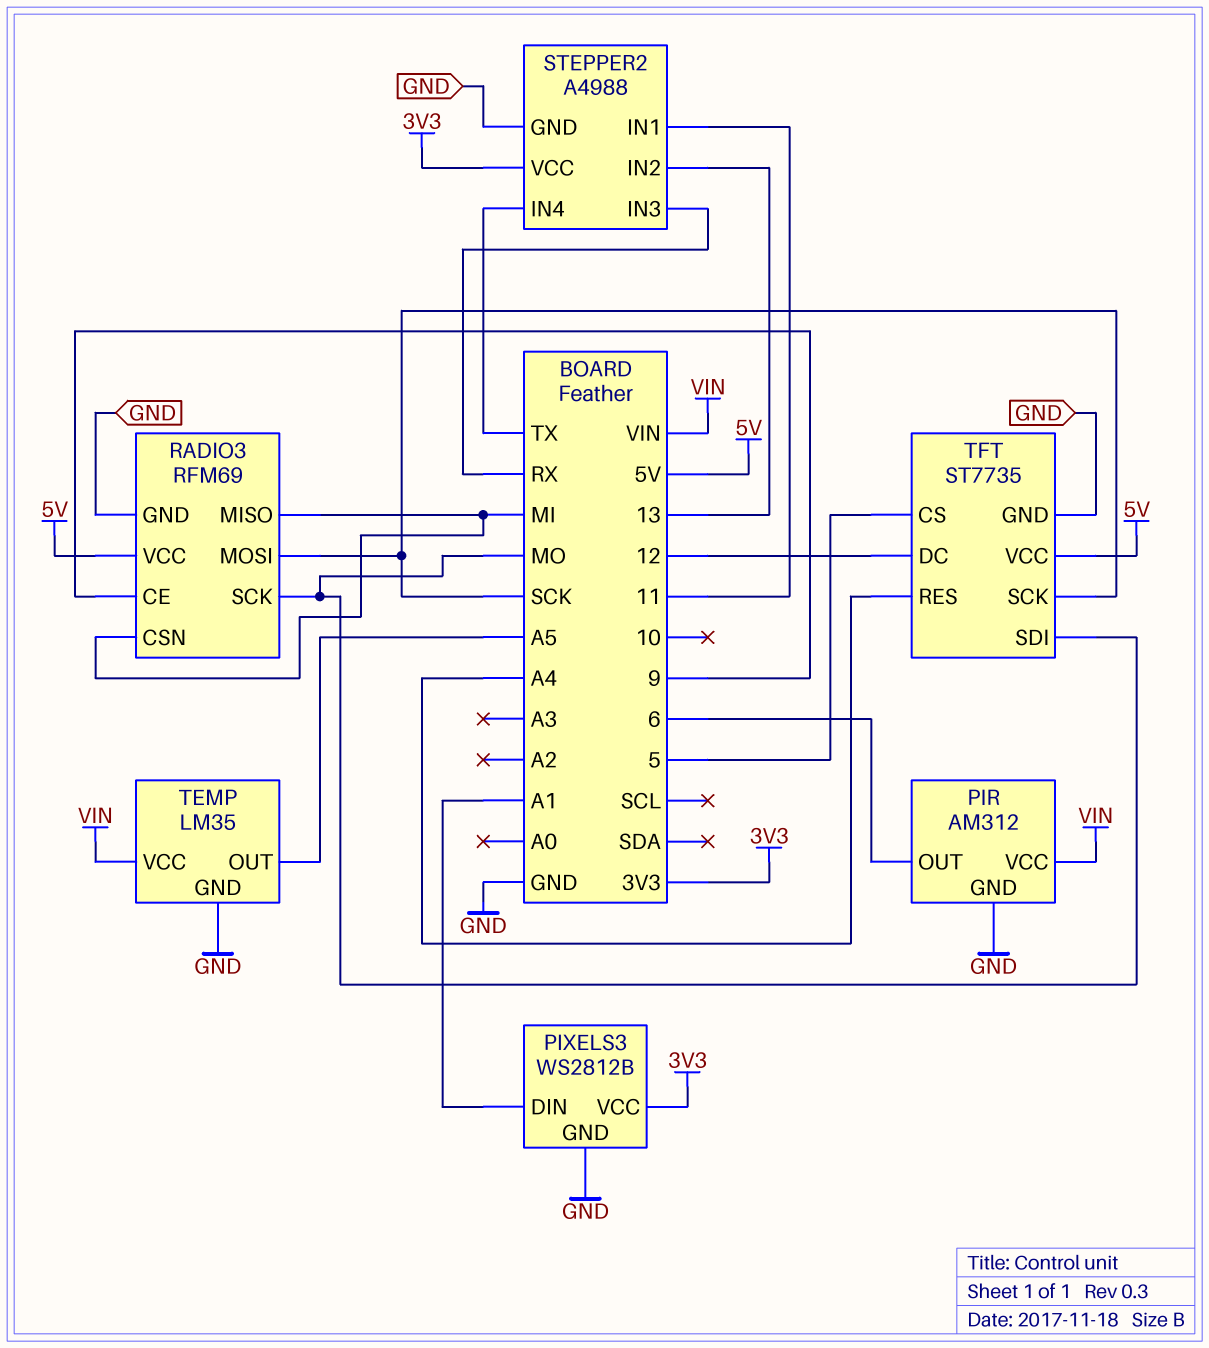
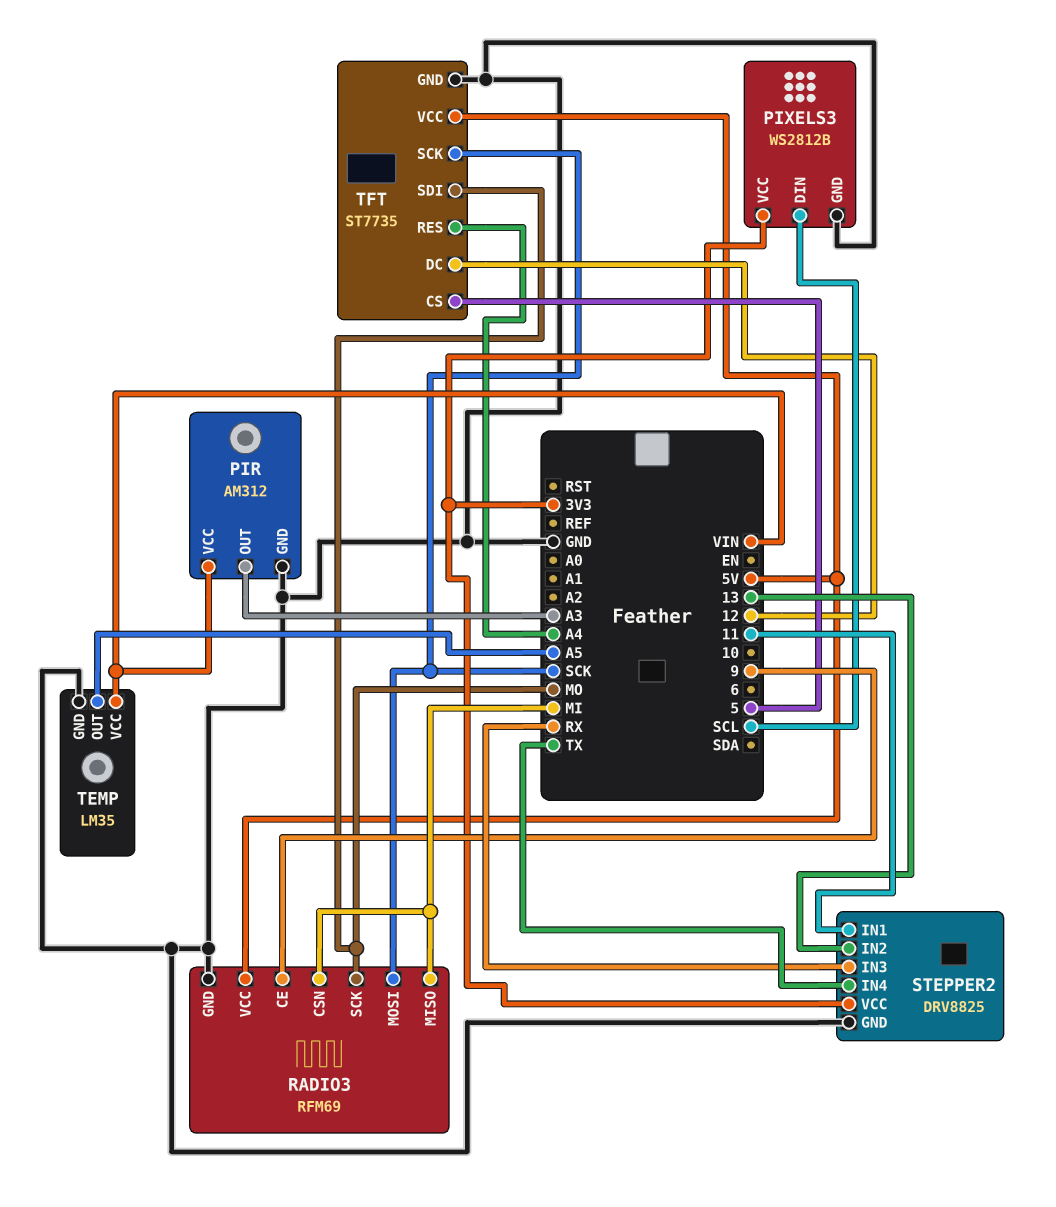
PIR pin OUT: 6 -> A3
PIXELS3 pin DIN: A1 -> SCL
STEPPER2: A4988 -> DRV8825

